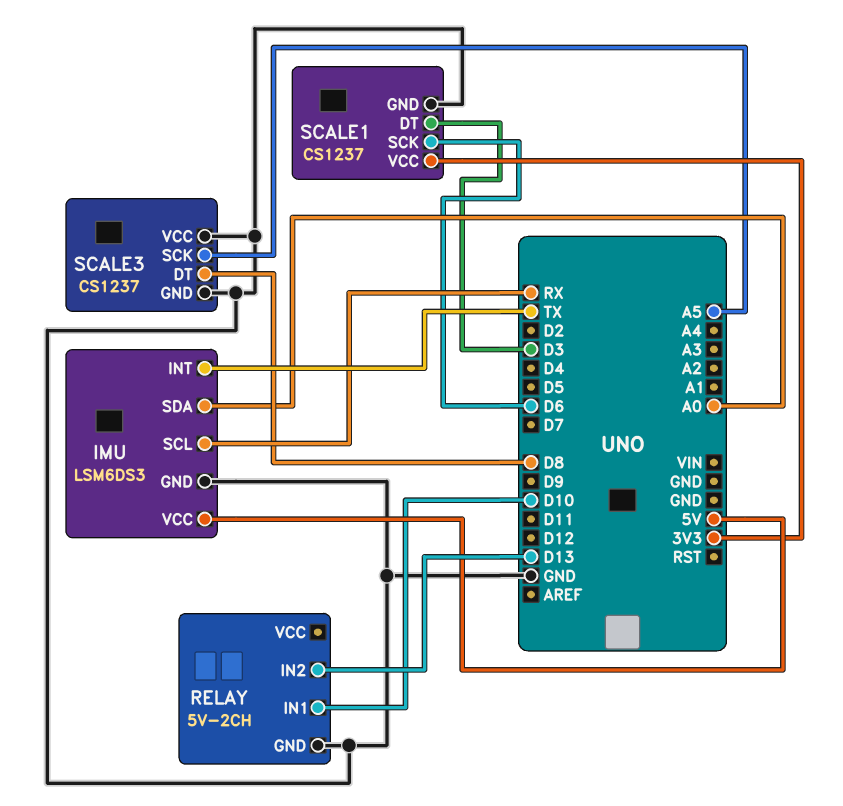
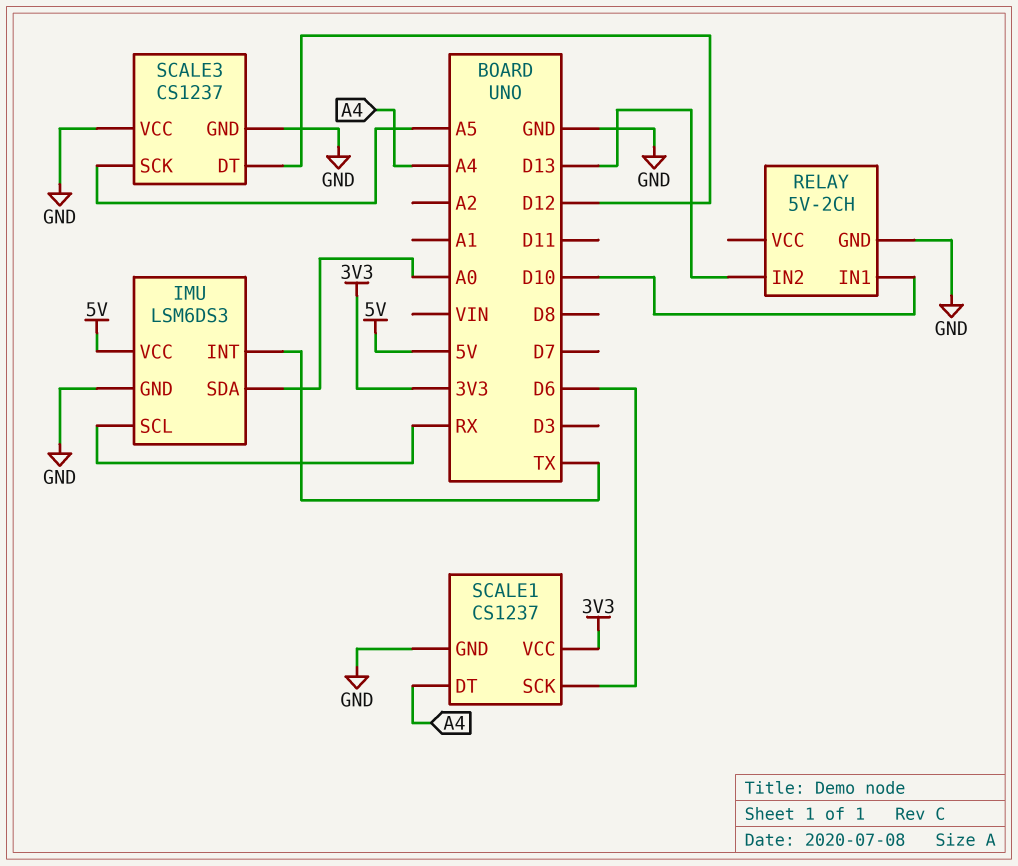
SCALE1 pin DT: D3 -> A4
SCALE3 pin DT: D8 -> D12

